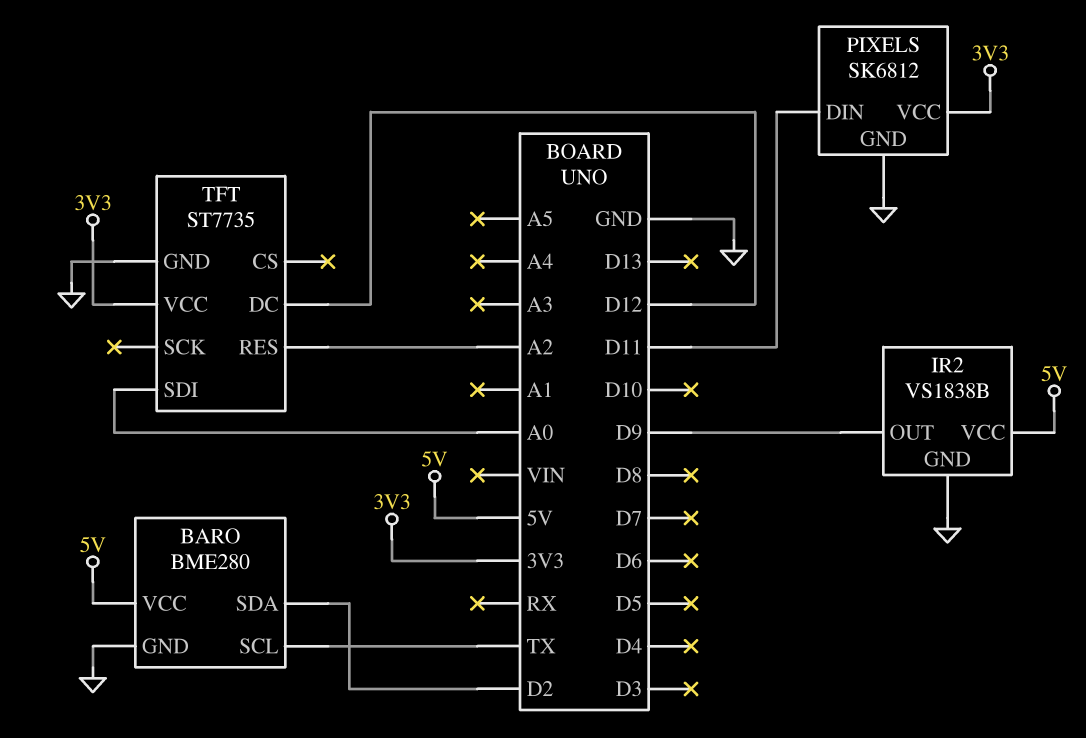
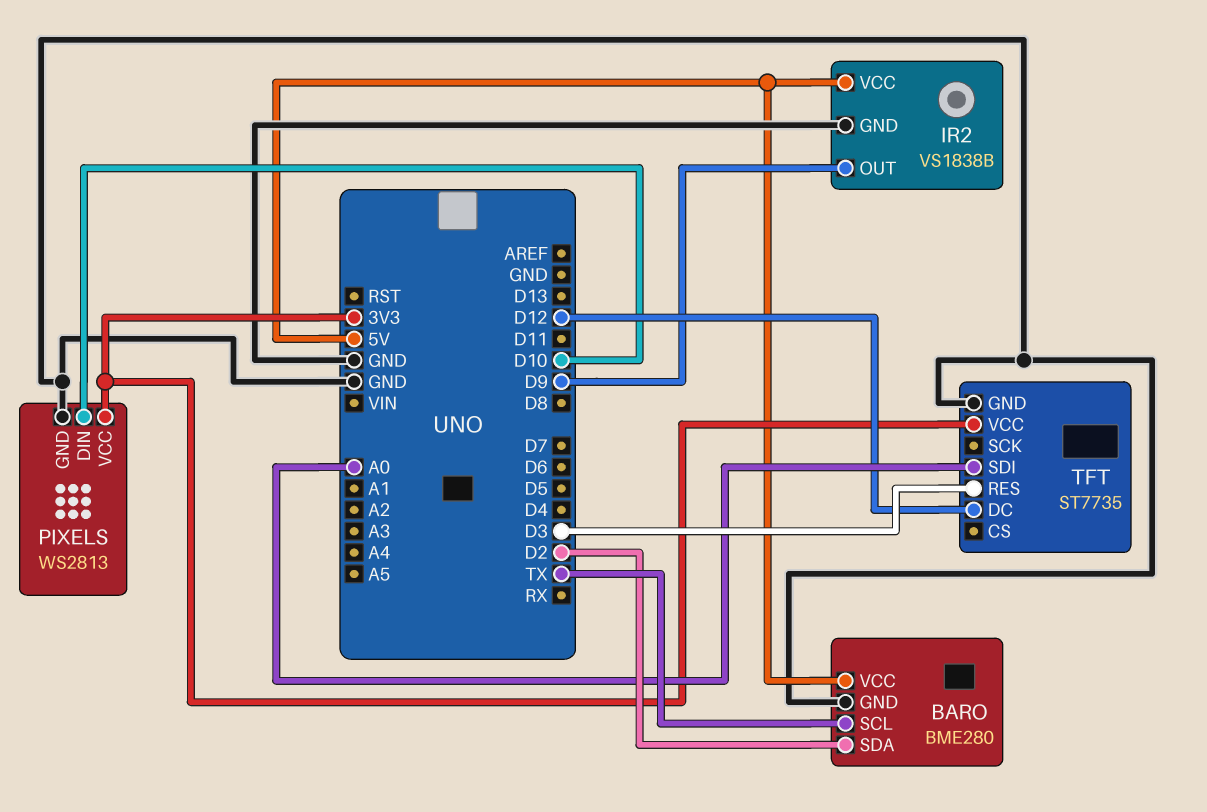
PIXELS: SK6812 -> WS2813
PIXELS pin DIN: D11 -> D10
TFT pin RES: A2 -> D3

